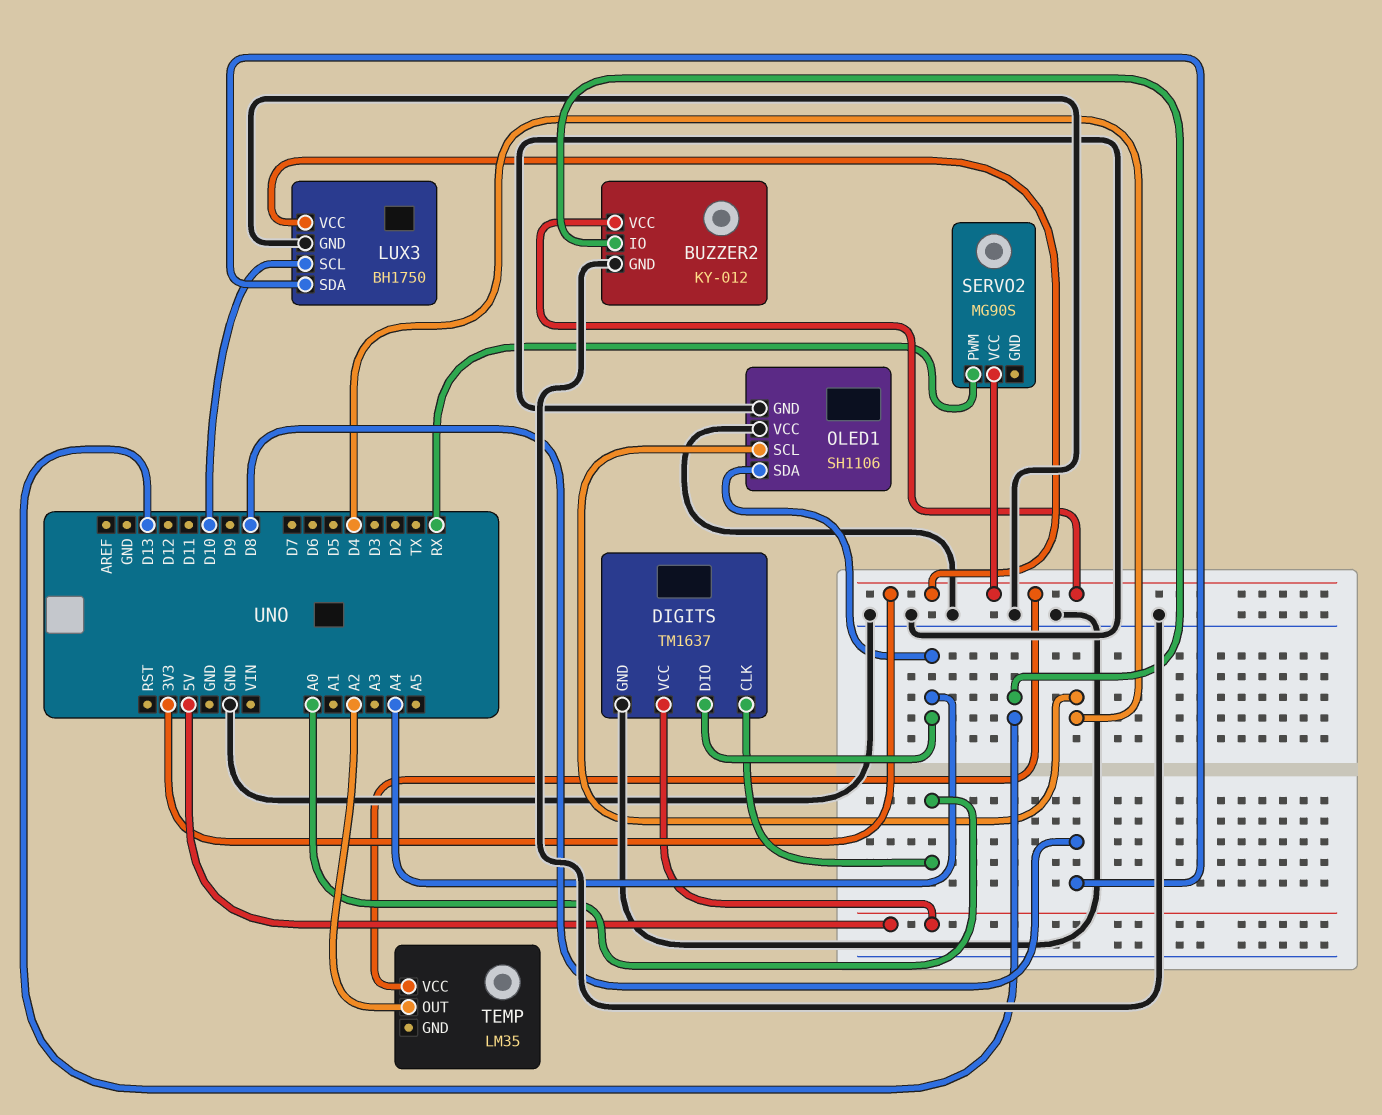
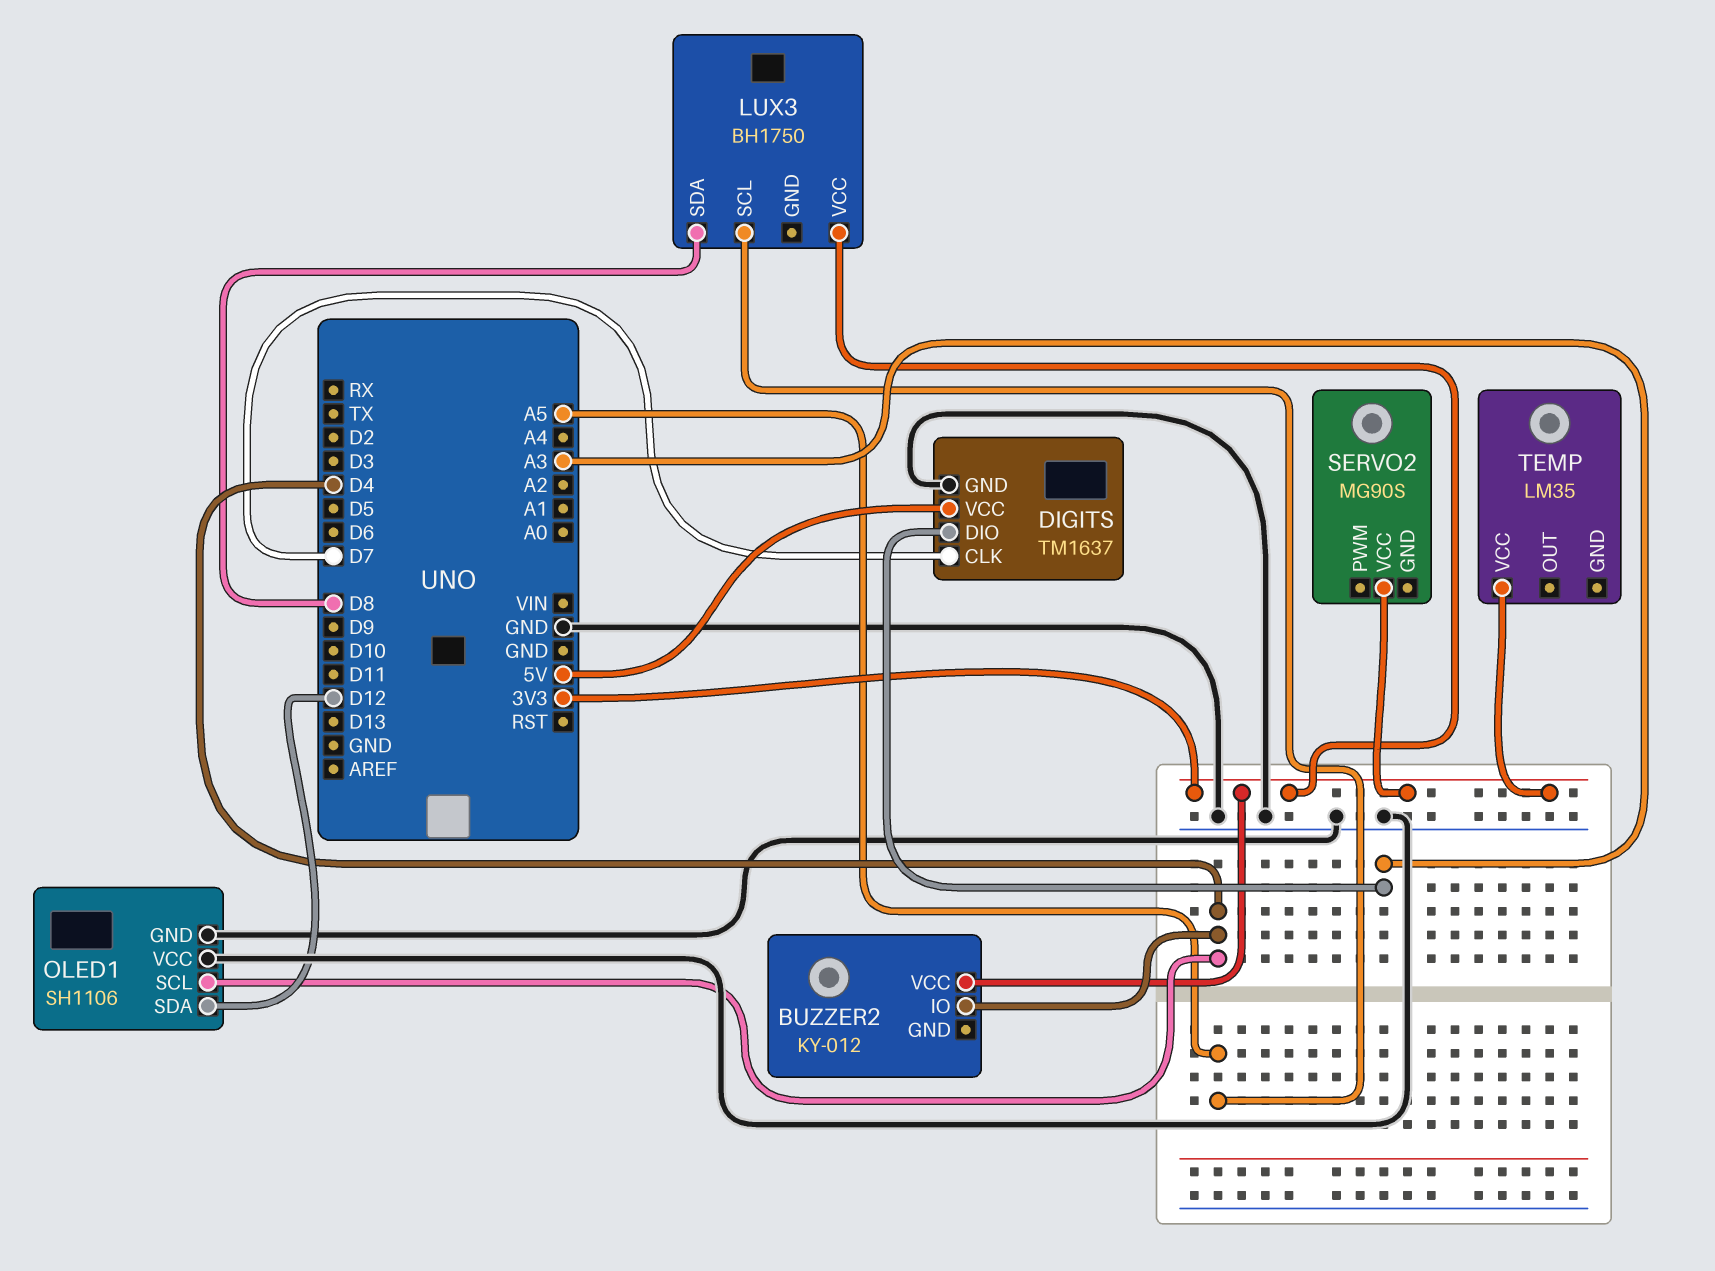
BUZZER2 pin GND: GND -> none
BUZZER2 pin IO: D13 -> D4
DIGITS pin CLK: A0 -> D7
DIGITS pin DIO: A4 -> A3
LUX3 pin GND: GND -> none
LUX3 pin SCL: D10 -> A5
OLED1 pin SDA: A4 -> D12
SERVO2 pin PWM: RX -> none
TEMP pin OUT: A2 -> none

